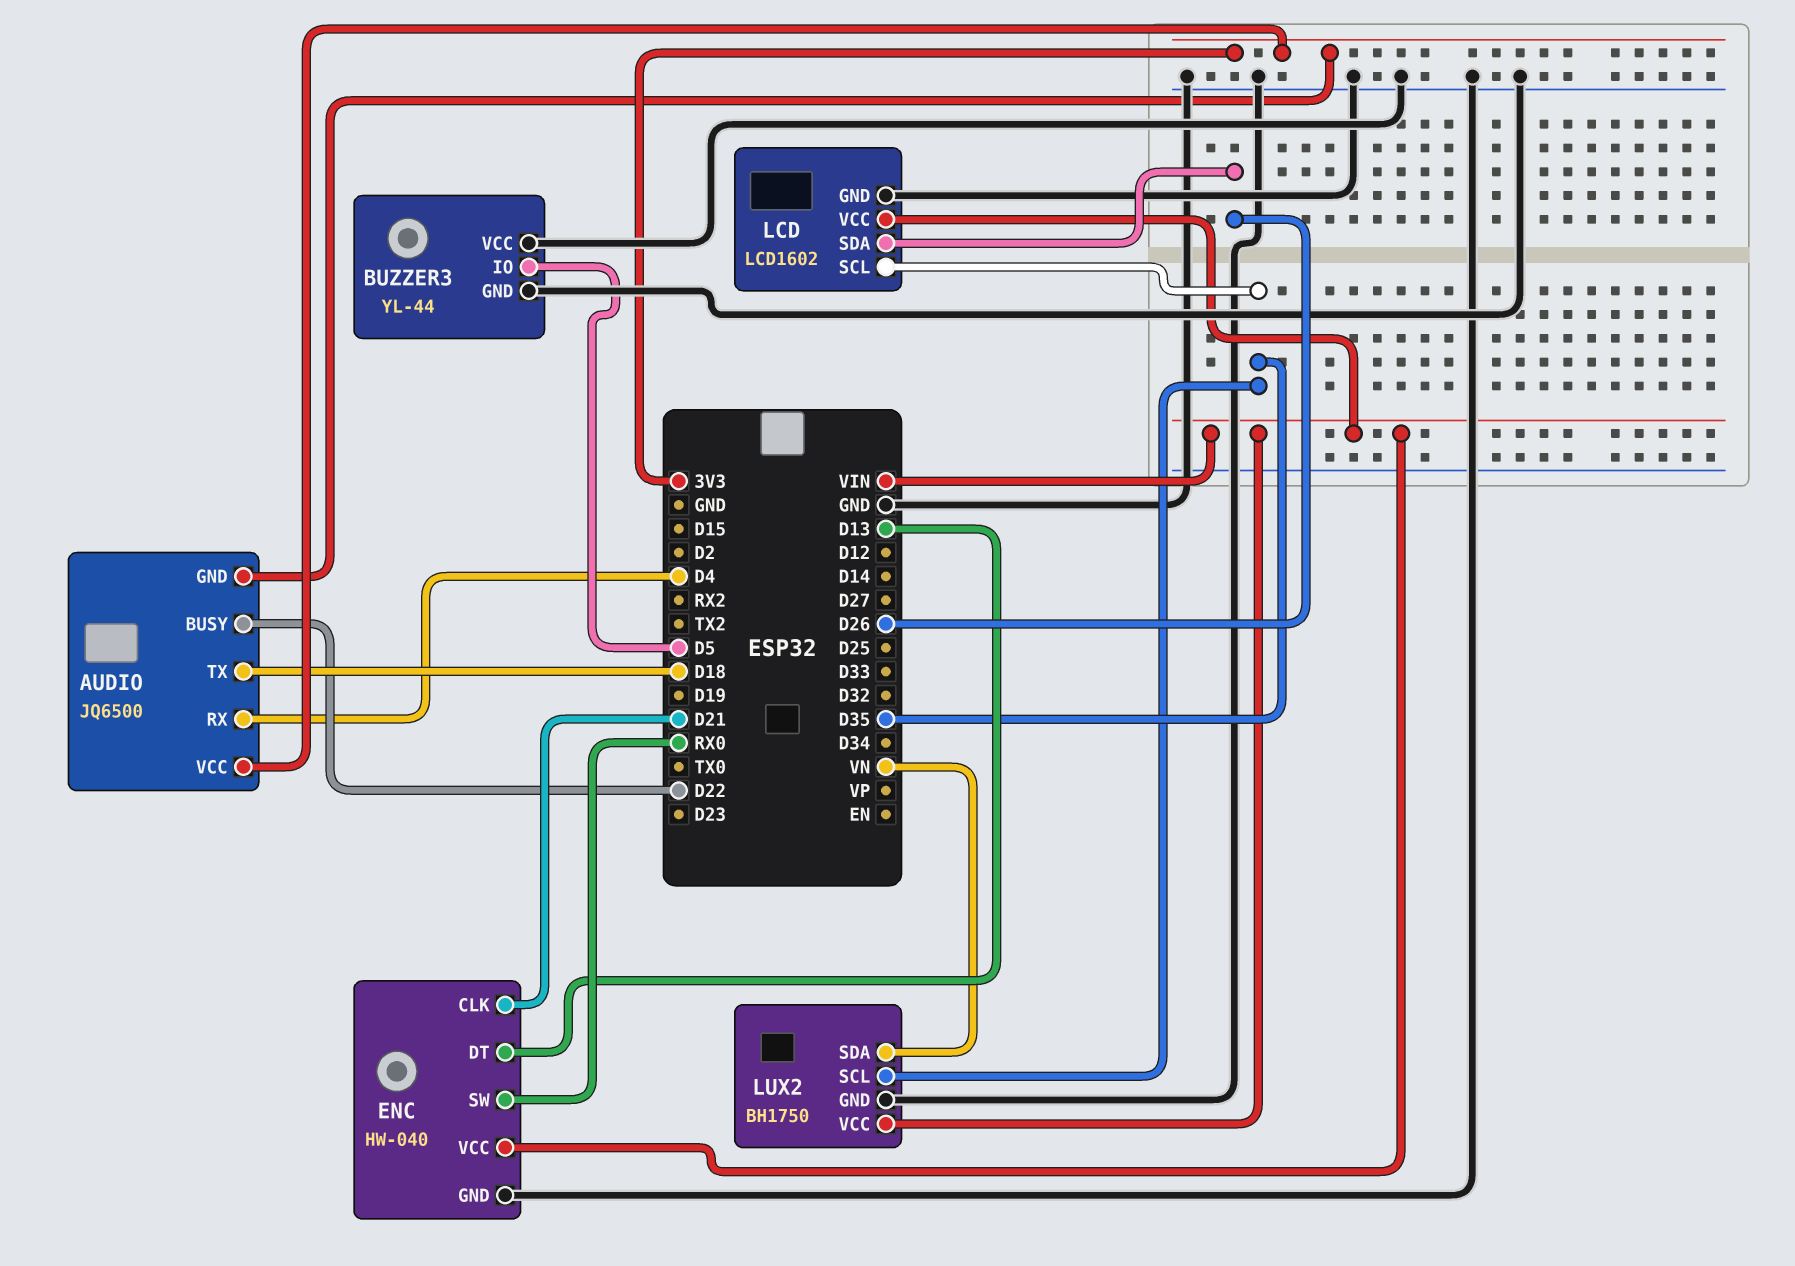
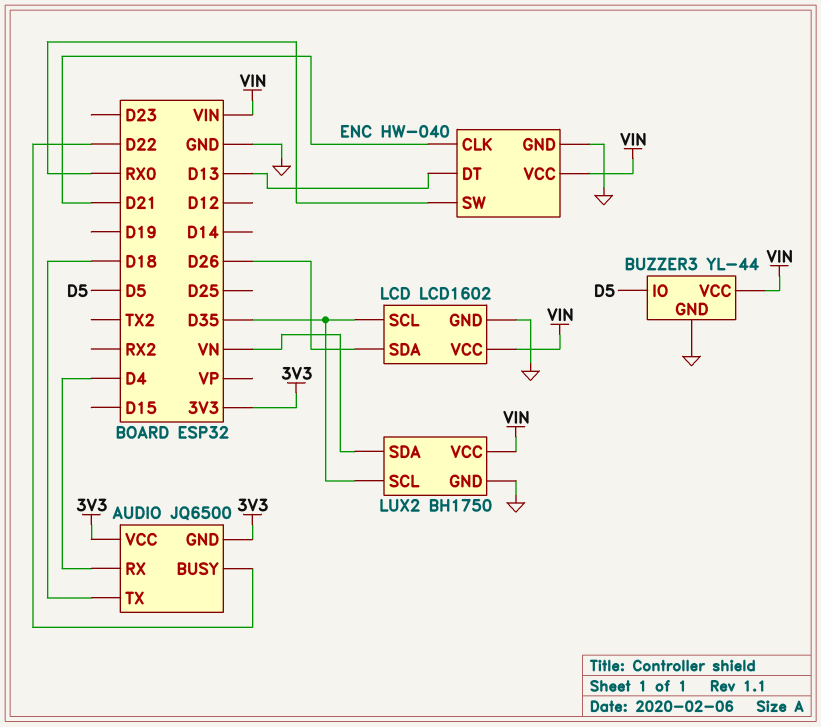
BUZZER3 pin VCC: GND -> VIN

